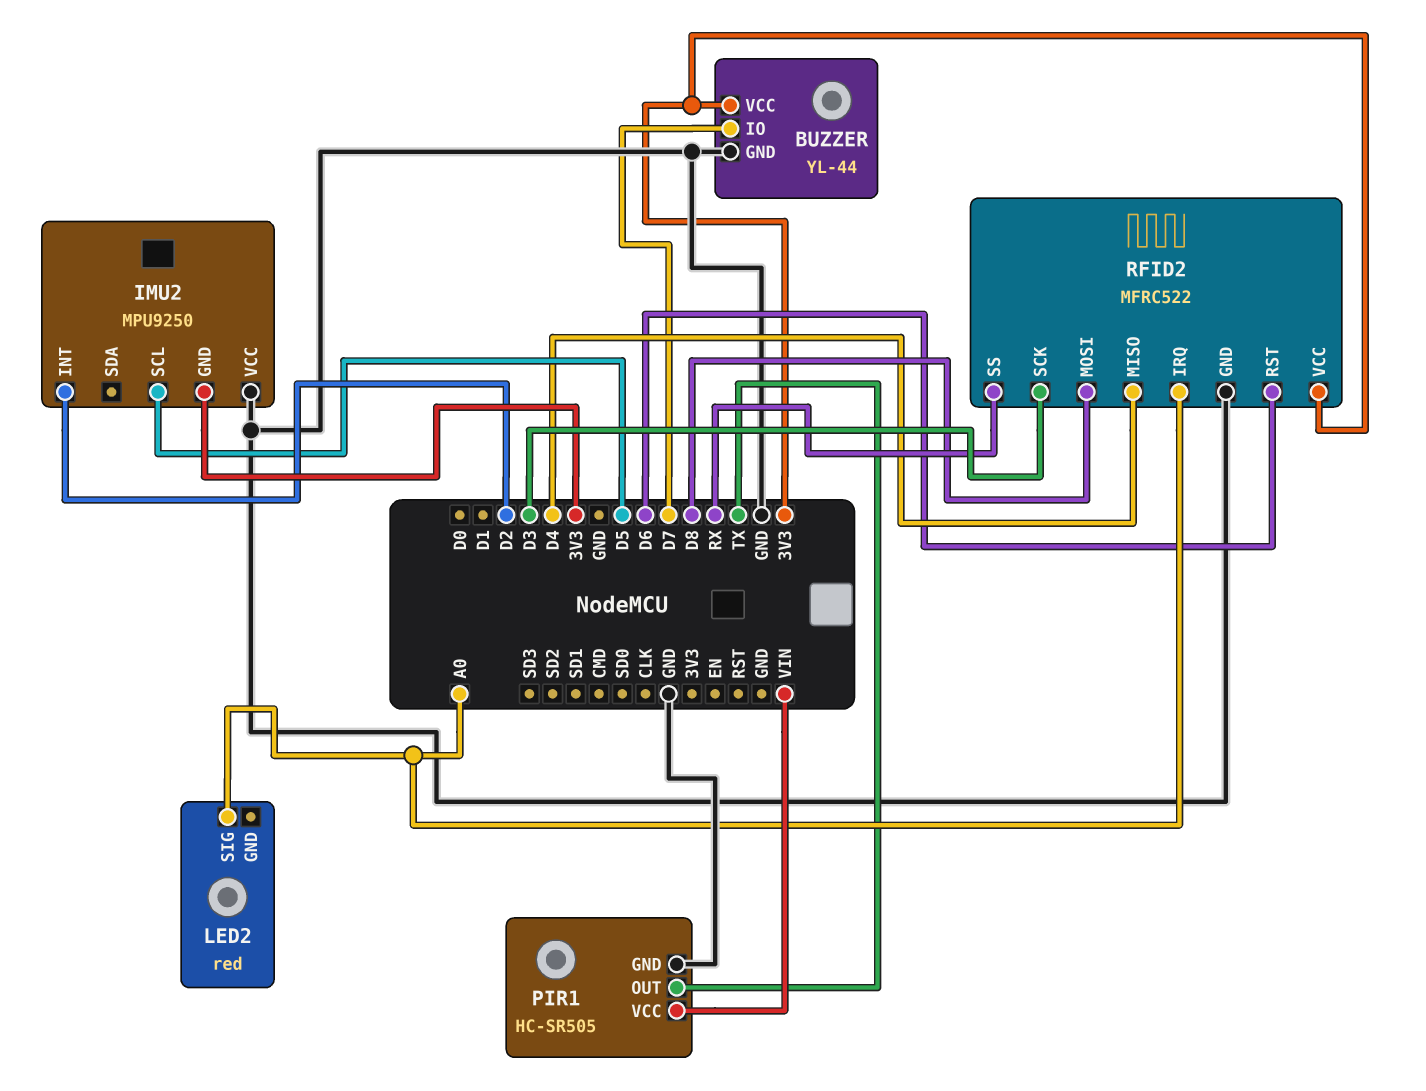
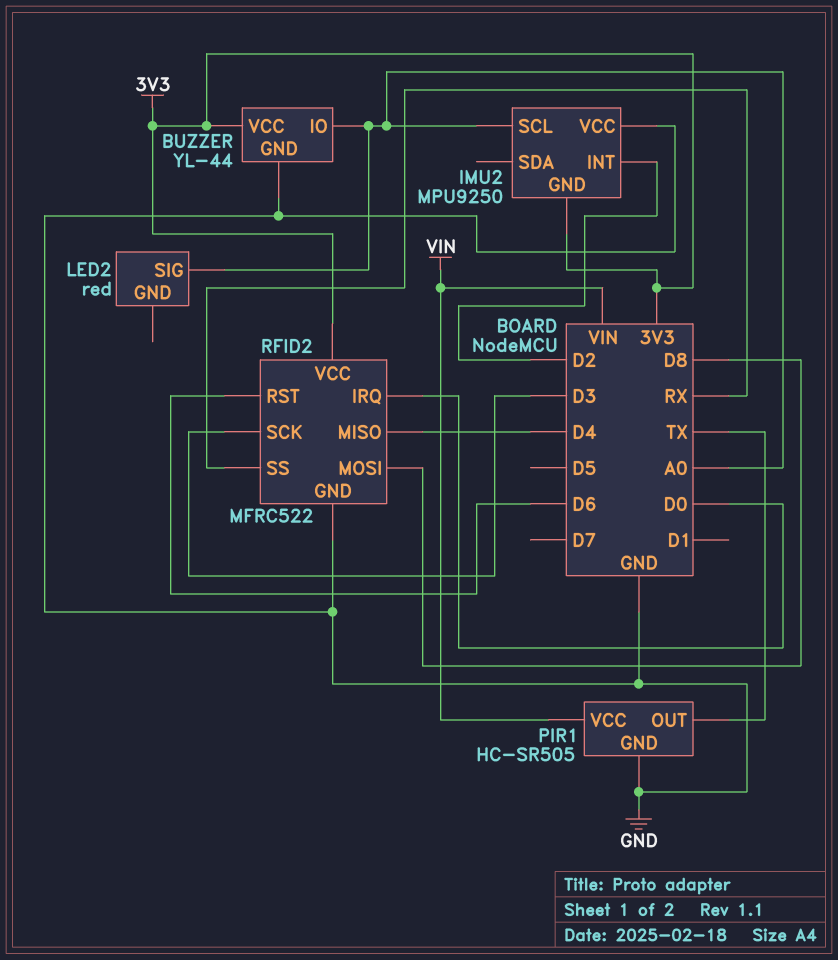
BUZZER pin IO: D7 -> A0
IMU2 pin SCL: D5 -> A0
RFID2 pin IRQ: A0 -> D0

